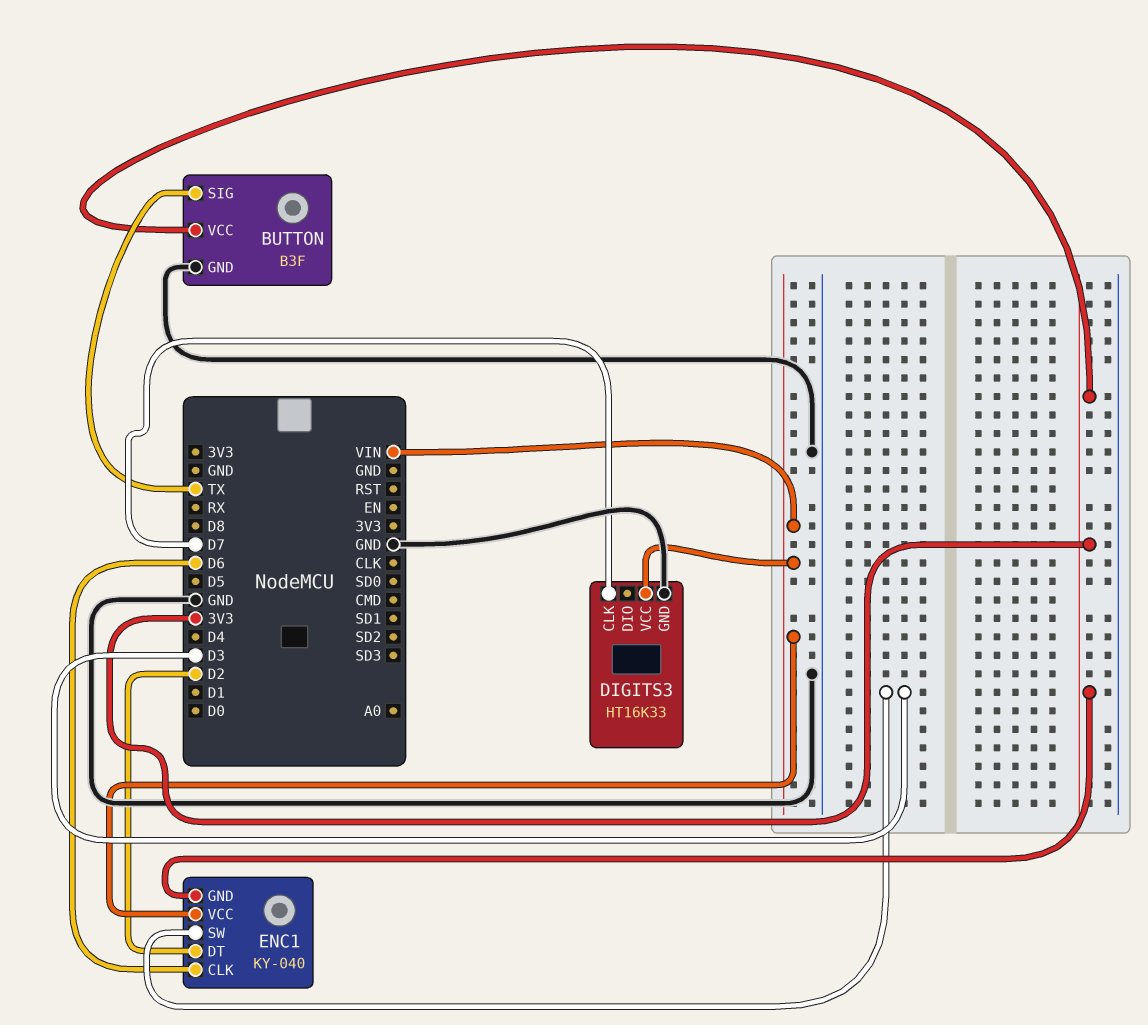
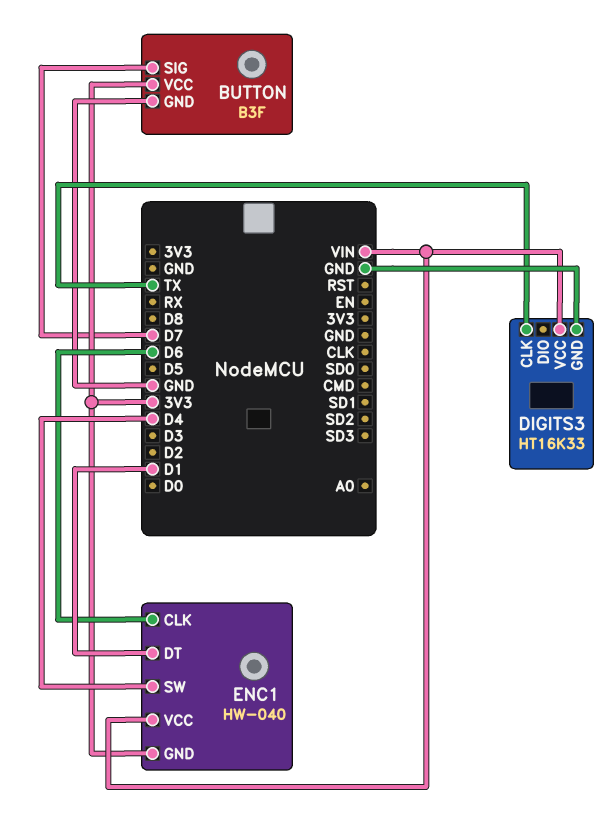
BUTTON pin SIG: TX -> D7
DIGITS3 pin CLK: D7 -> TX
ENC1: KY-040 -> HW-040
ENC1 pin DT: D2 -> D1
ENC1 pin SW: D3 -> D4

